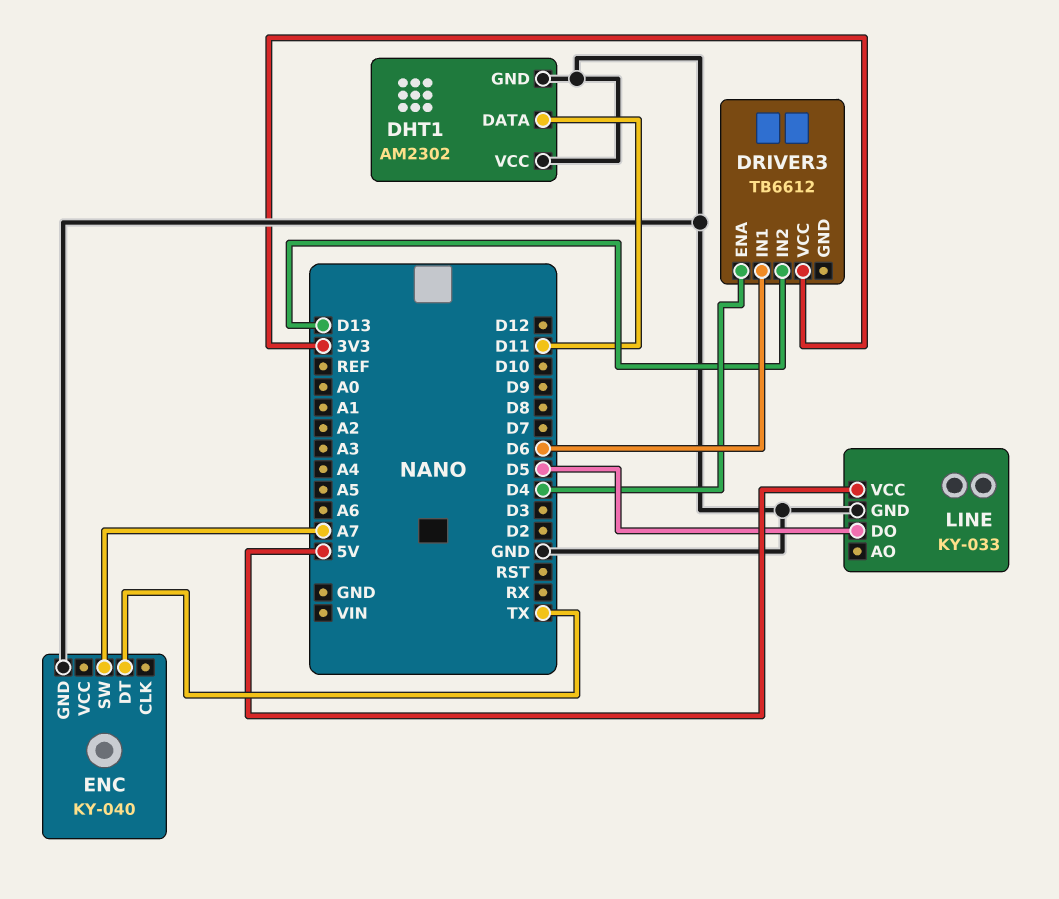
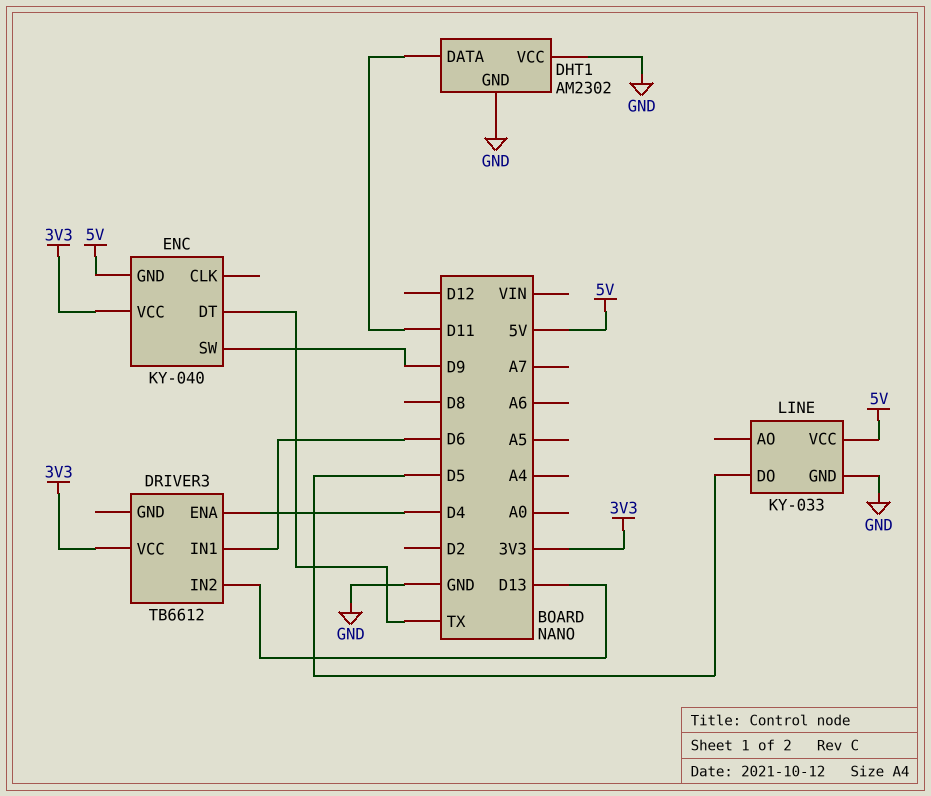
ENC pin GND: GND -> 5V
ENC pin SW: A7 -> D9
ENC pin VCC: none -> 3V3

